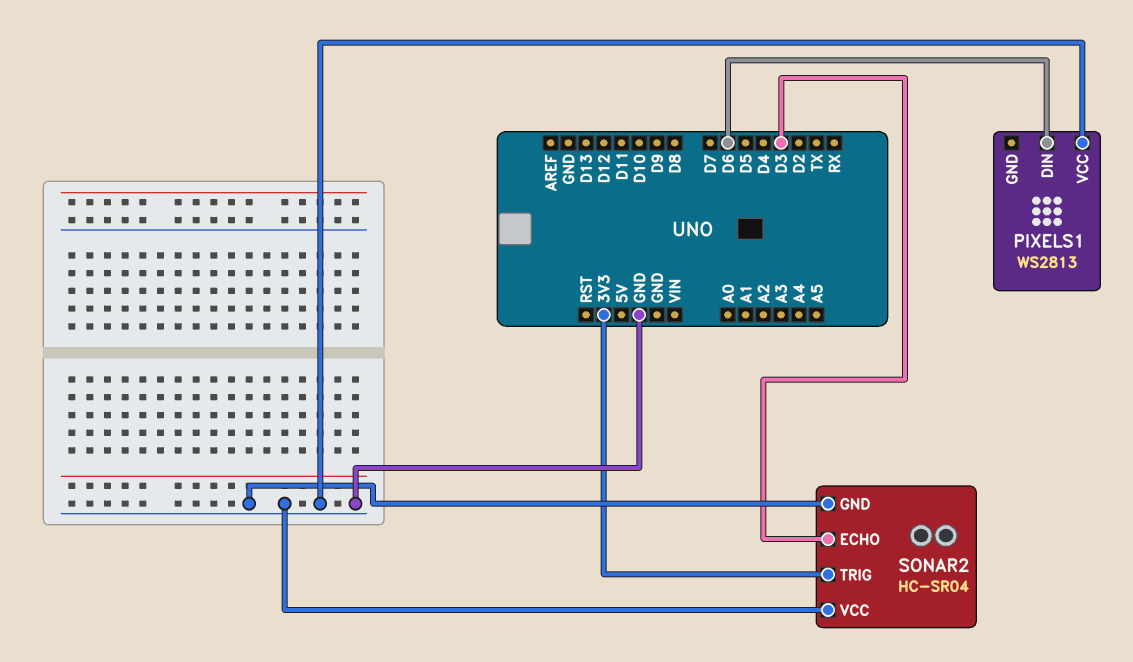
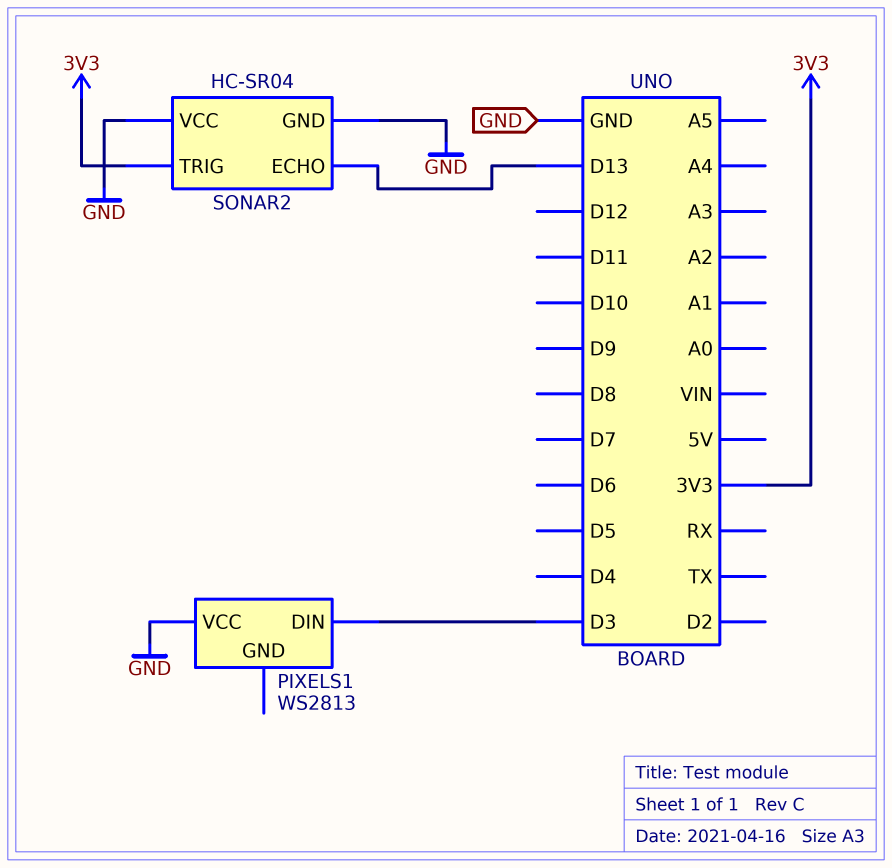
PIXELS1 pin DIN: D6 -> D3
SONAR2 pin ECHO: D3 -> D13

